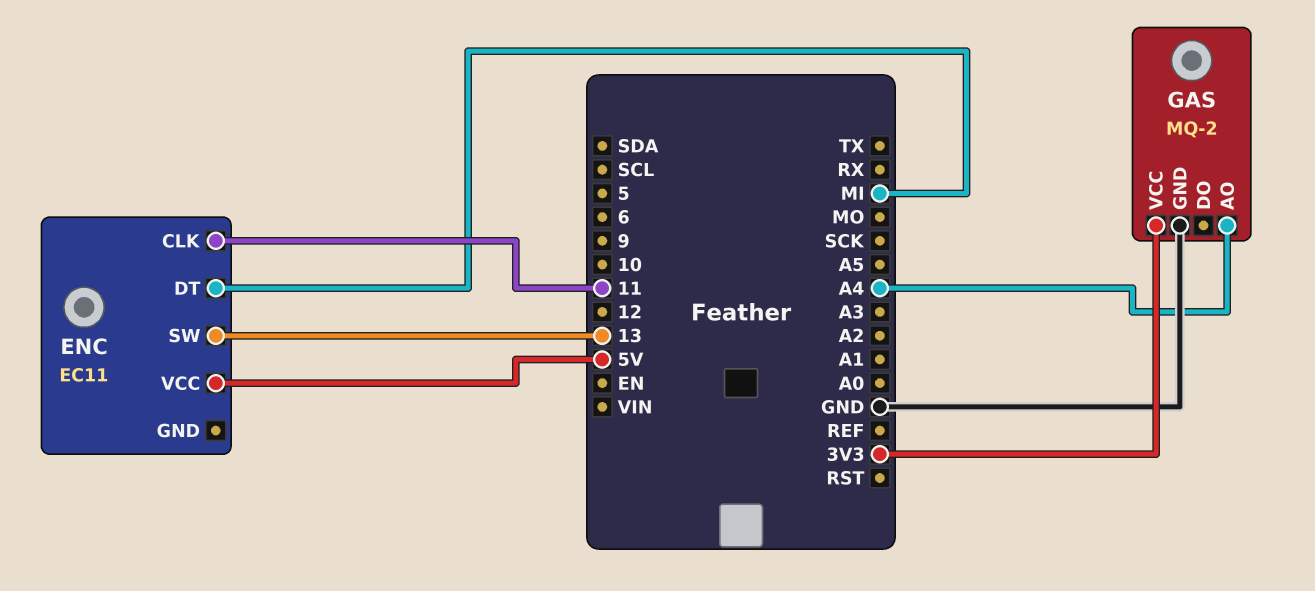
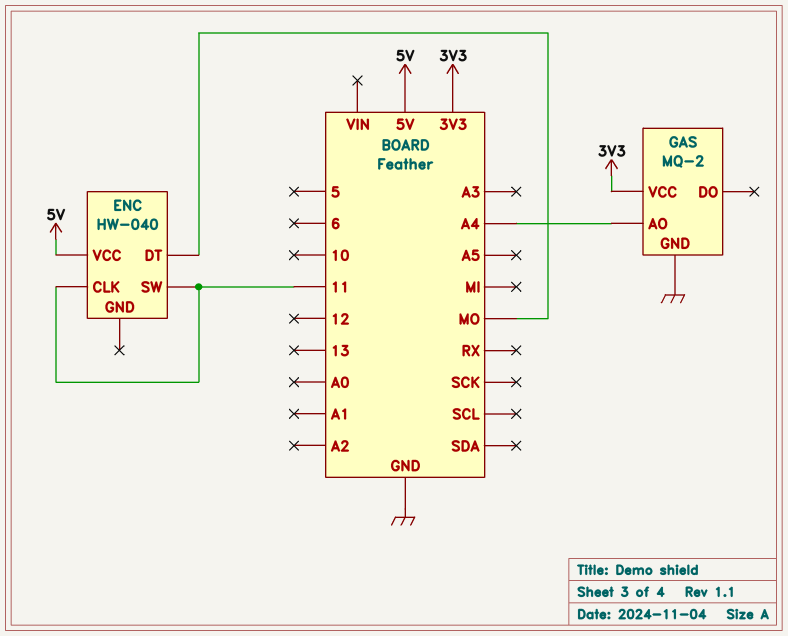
ENC: EC11 -> HW-040
ENC pin DT: MI -> MO
ENC pin SW: 13 -> 11

